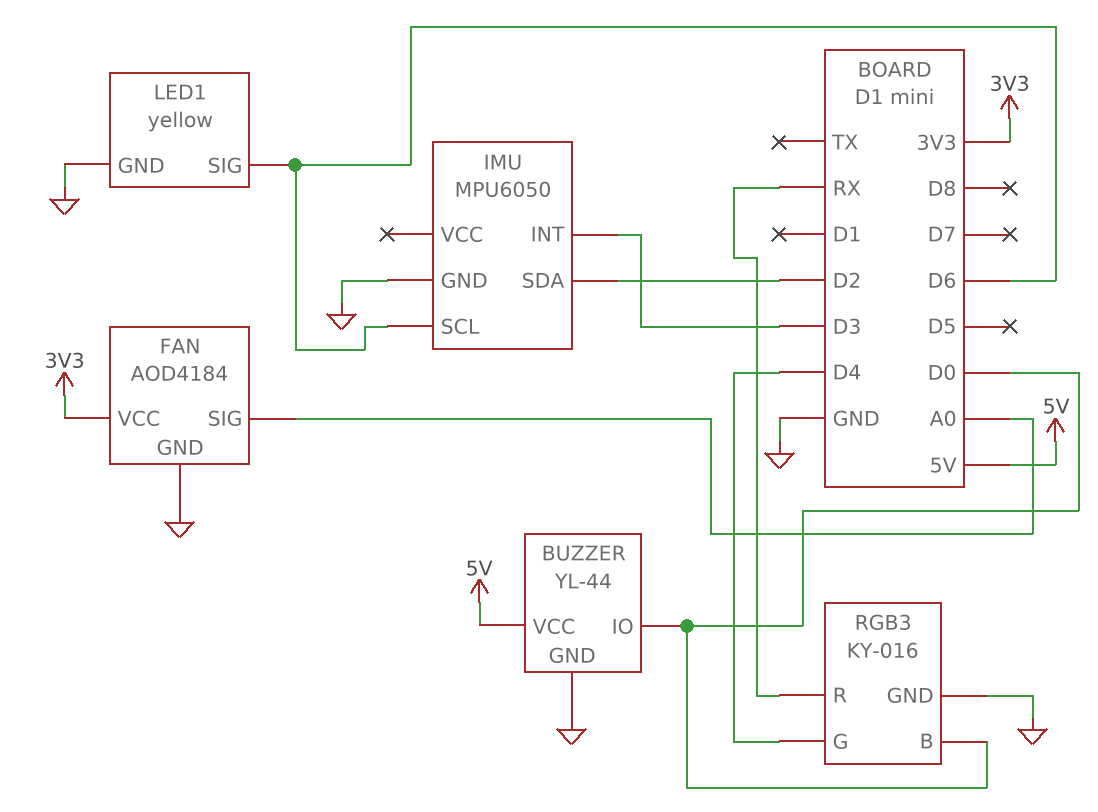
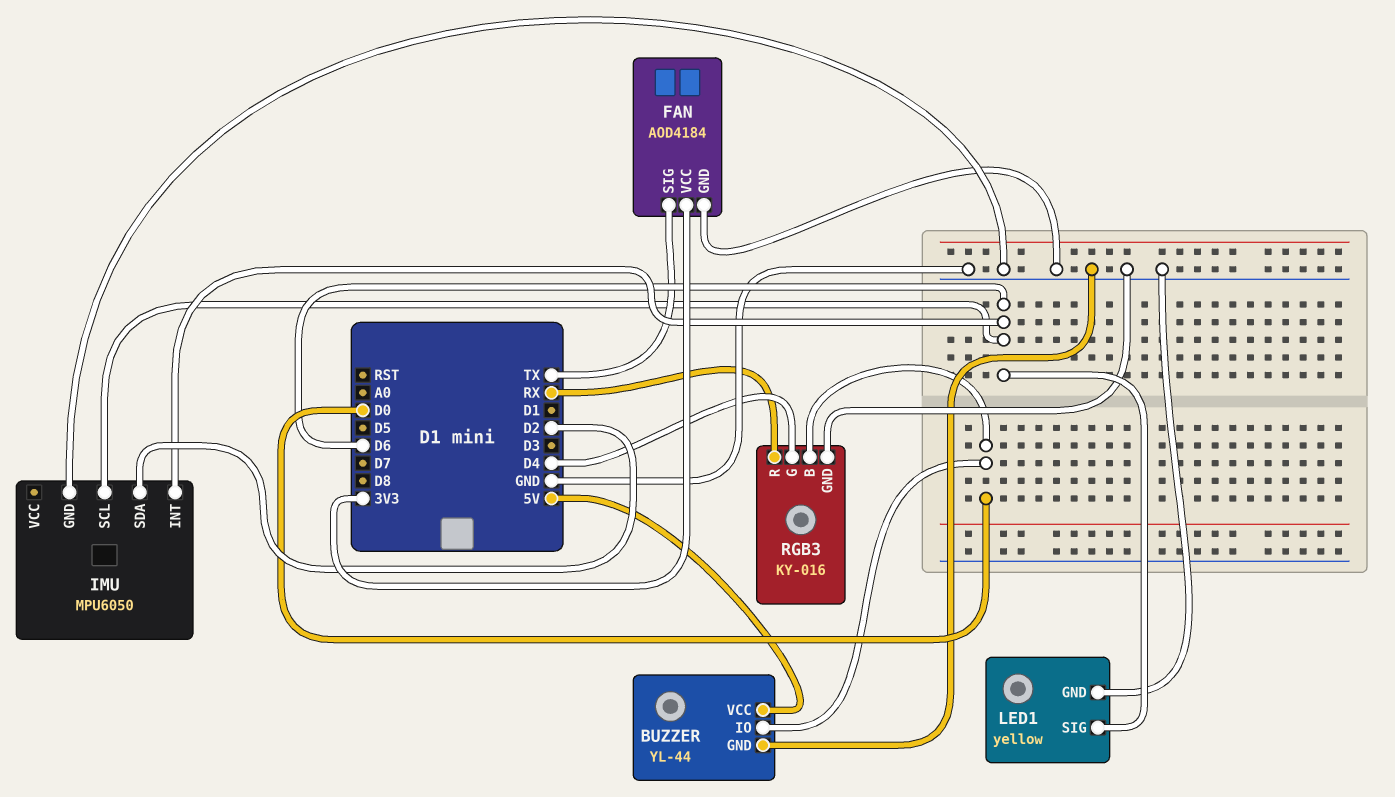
FAN pin SIG: A0 -> TX
IMU pin INT: D3 -> D6

